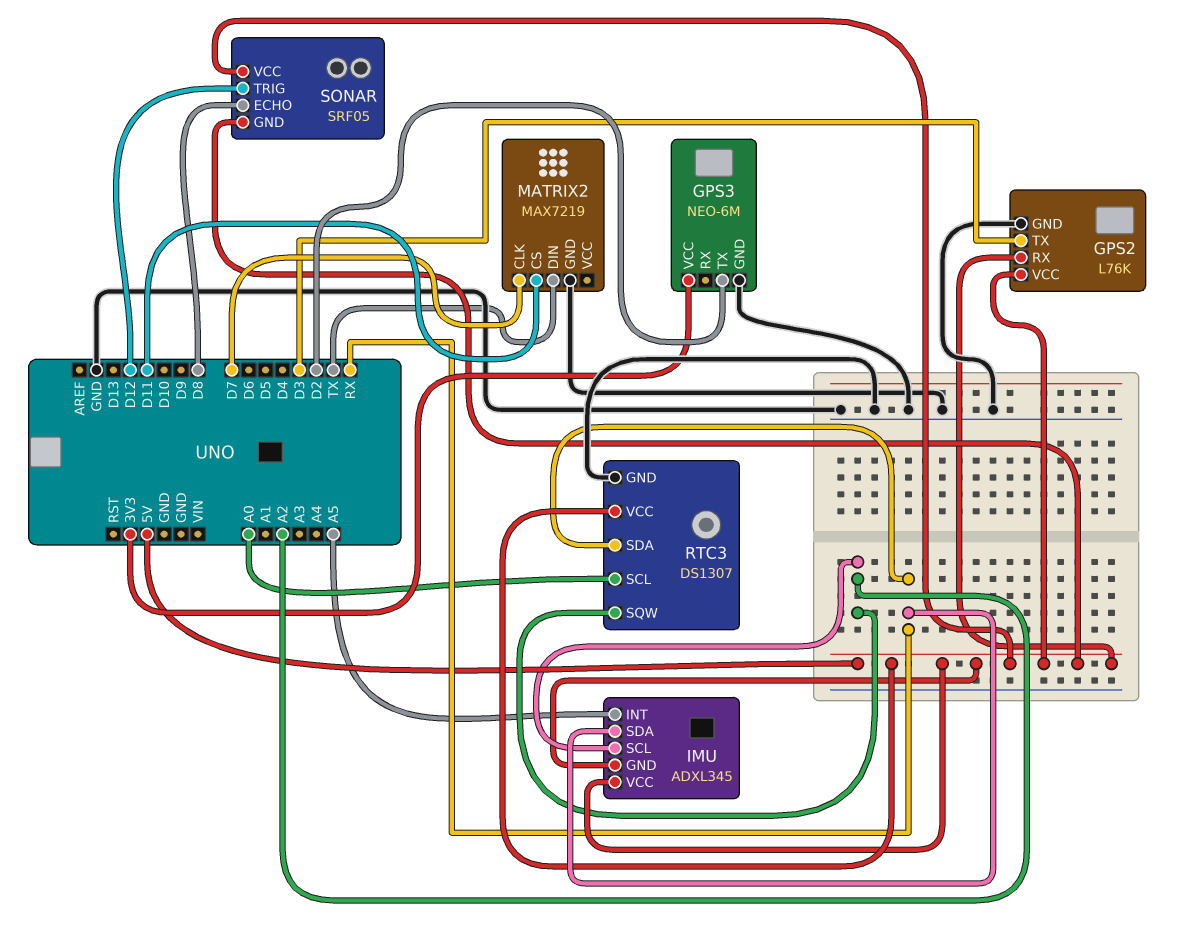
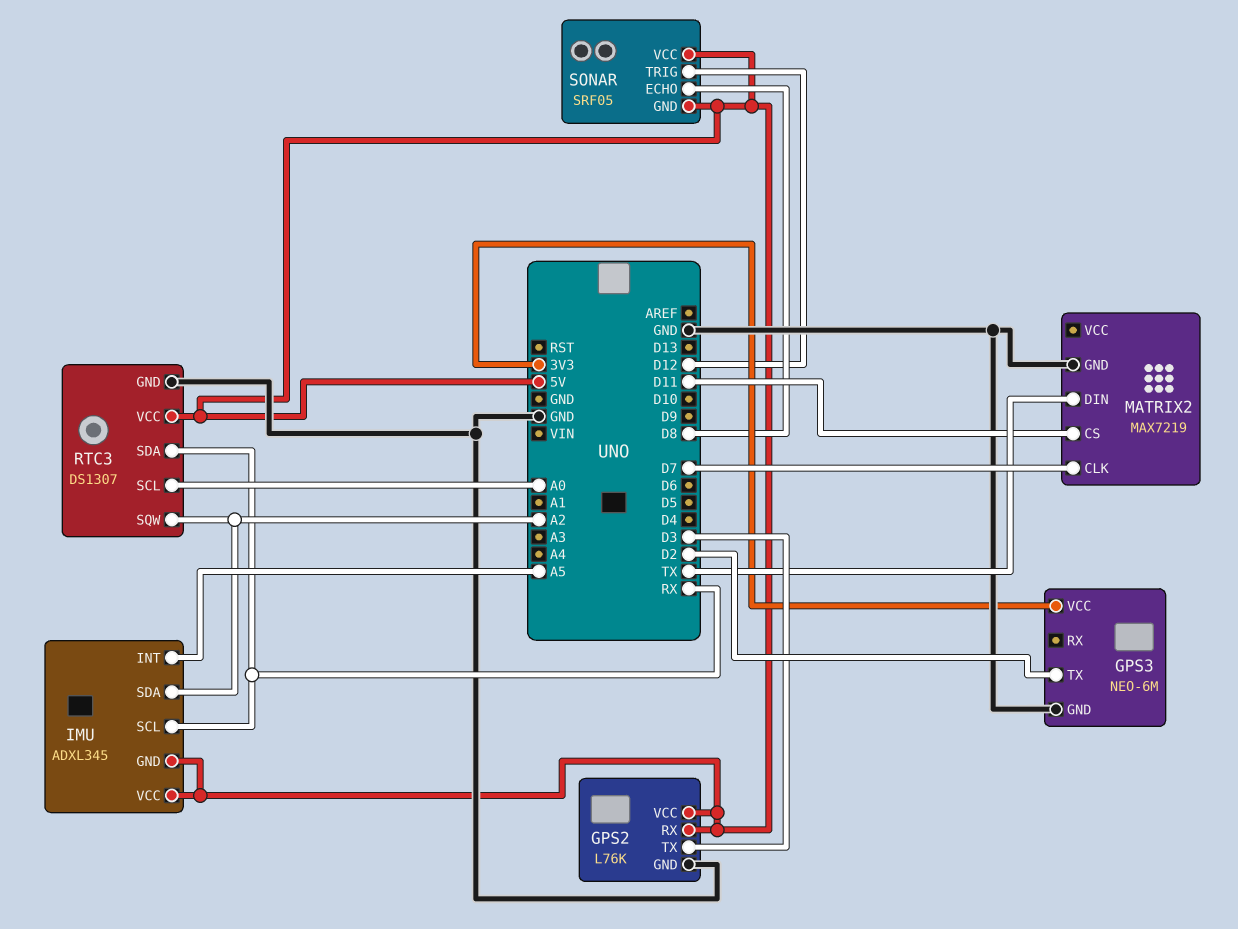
IMU pin SCL: A2 -> RX
IMU pin SDA: RX -> A2

